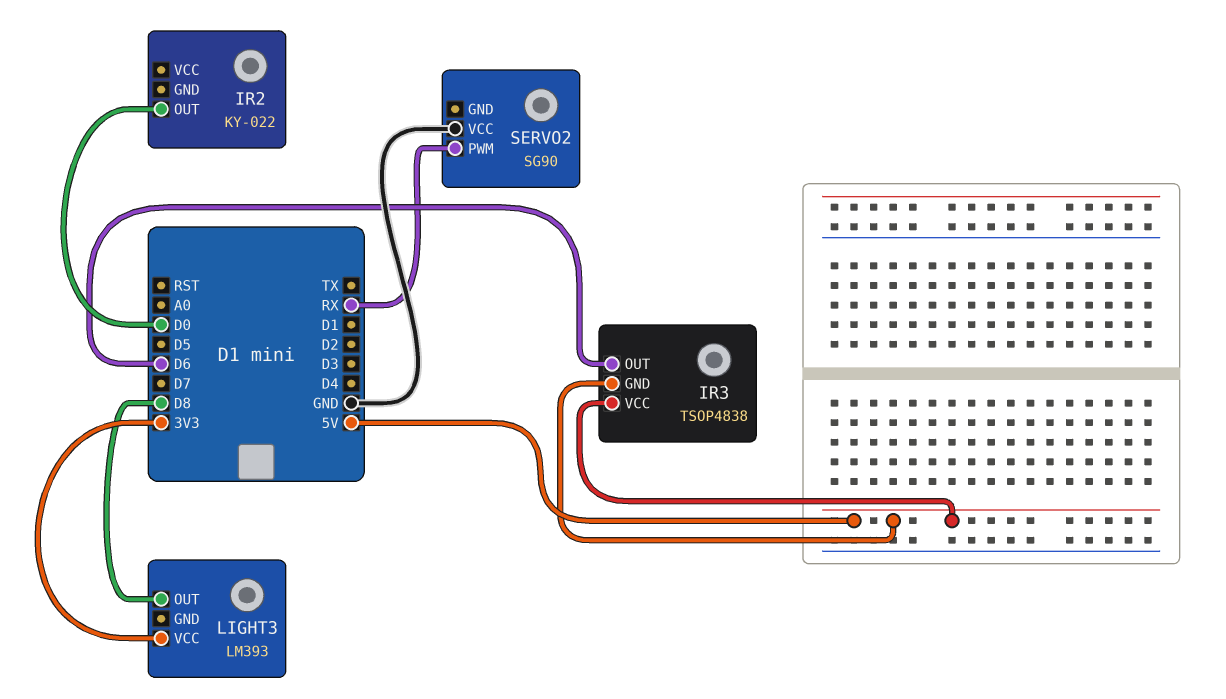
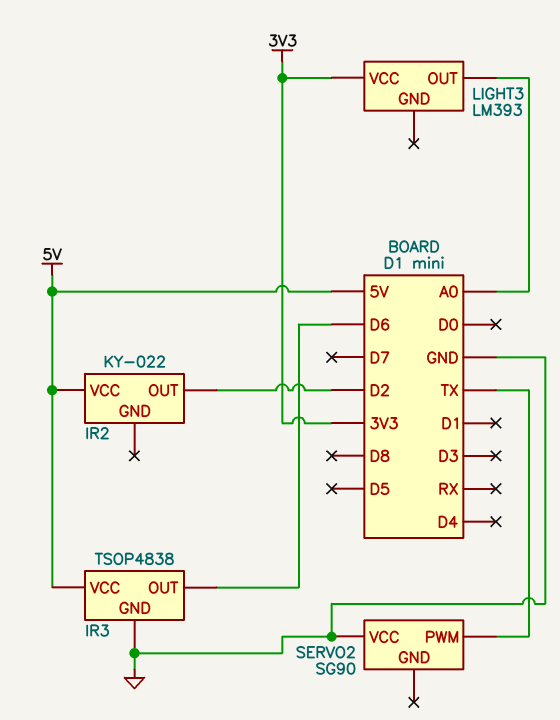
IR2 pin OUT: D0 -> D2
IR2 pin VCC: none -> 5V
IR3 pin GND: 5V -> GND
LIGHT3 pin OUT: D8 -> A0
SERVO2 pin PWM: RX -> TX

